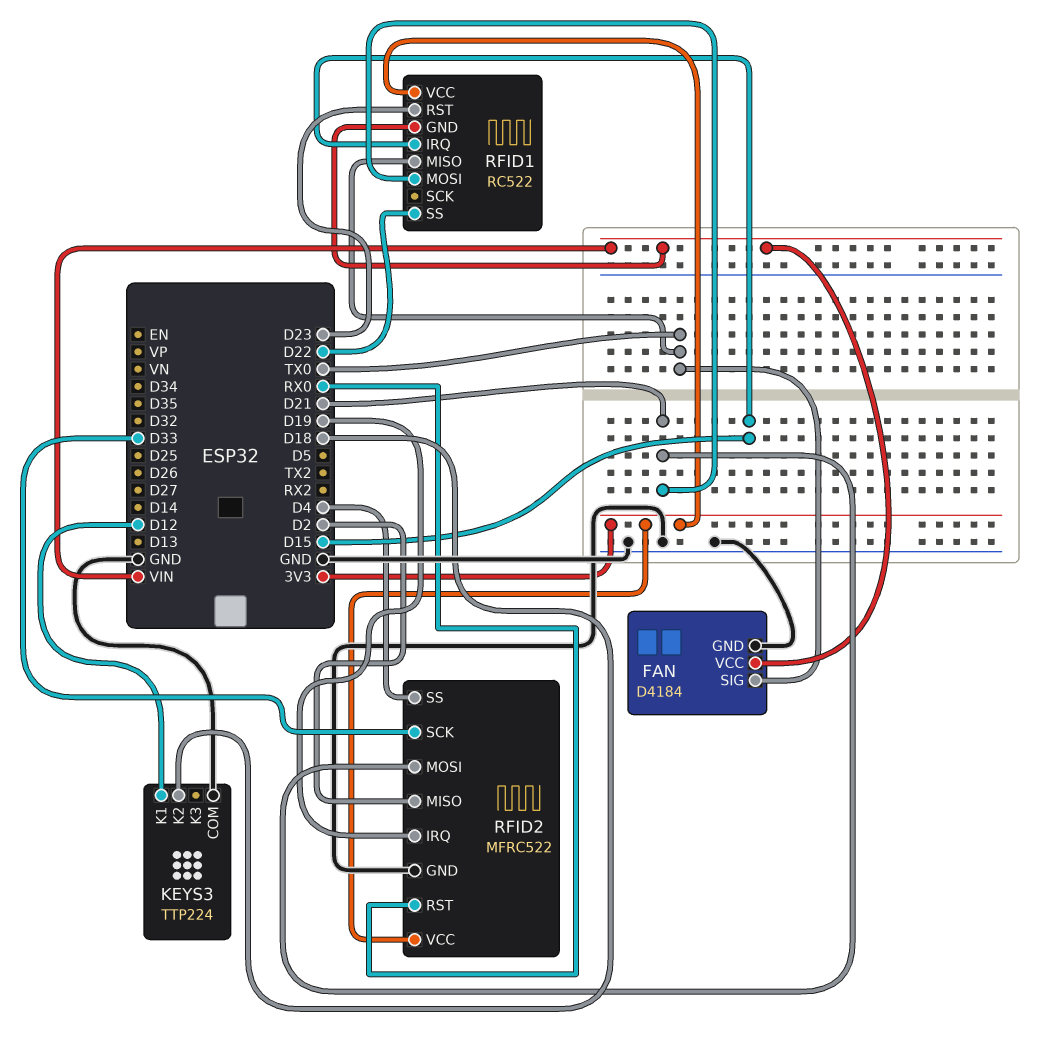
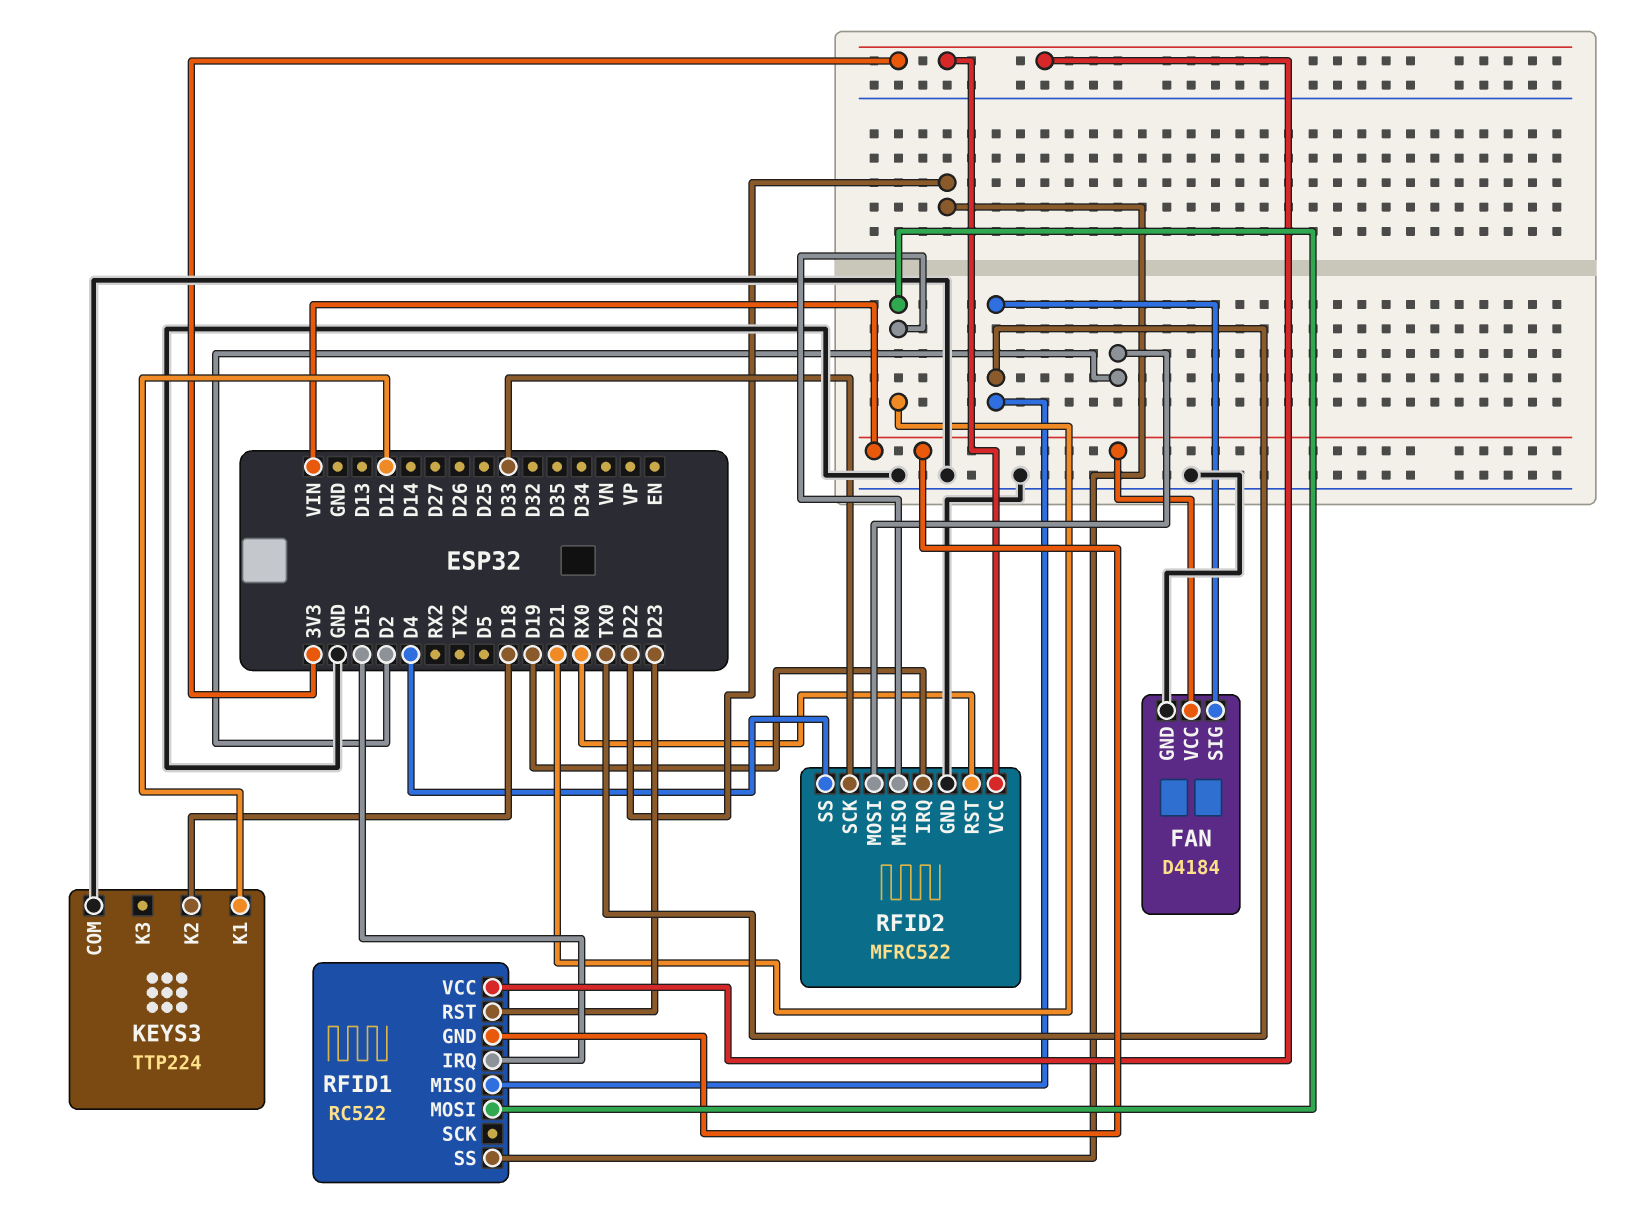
RFID2 pin MISO: D2 -> D21
RFID2 pin MOSI: D21 -> D2

